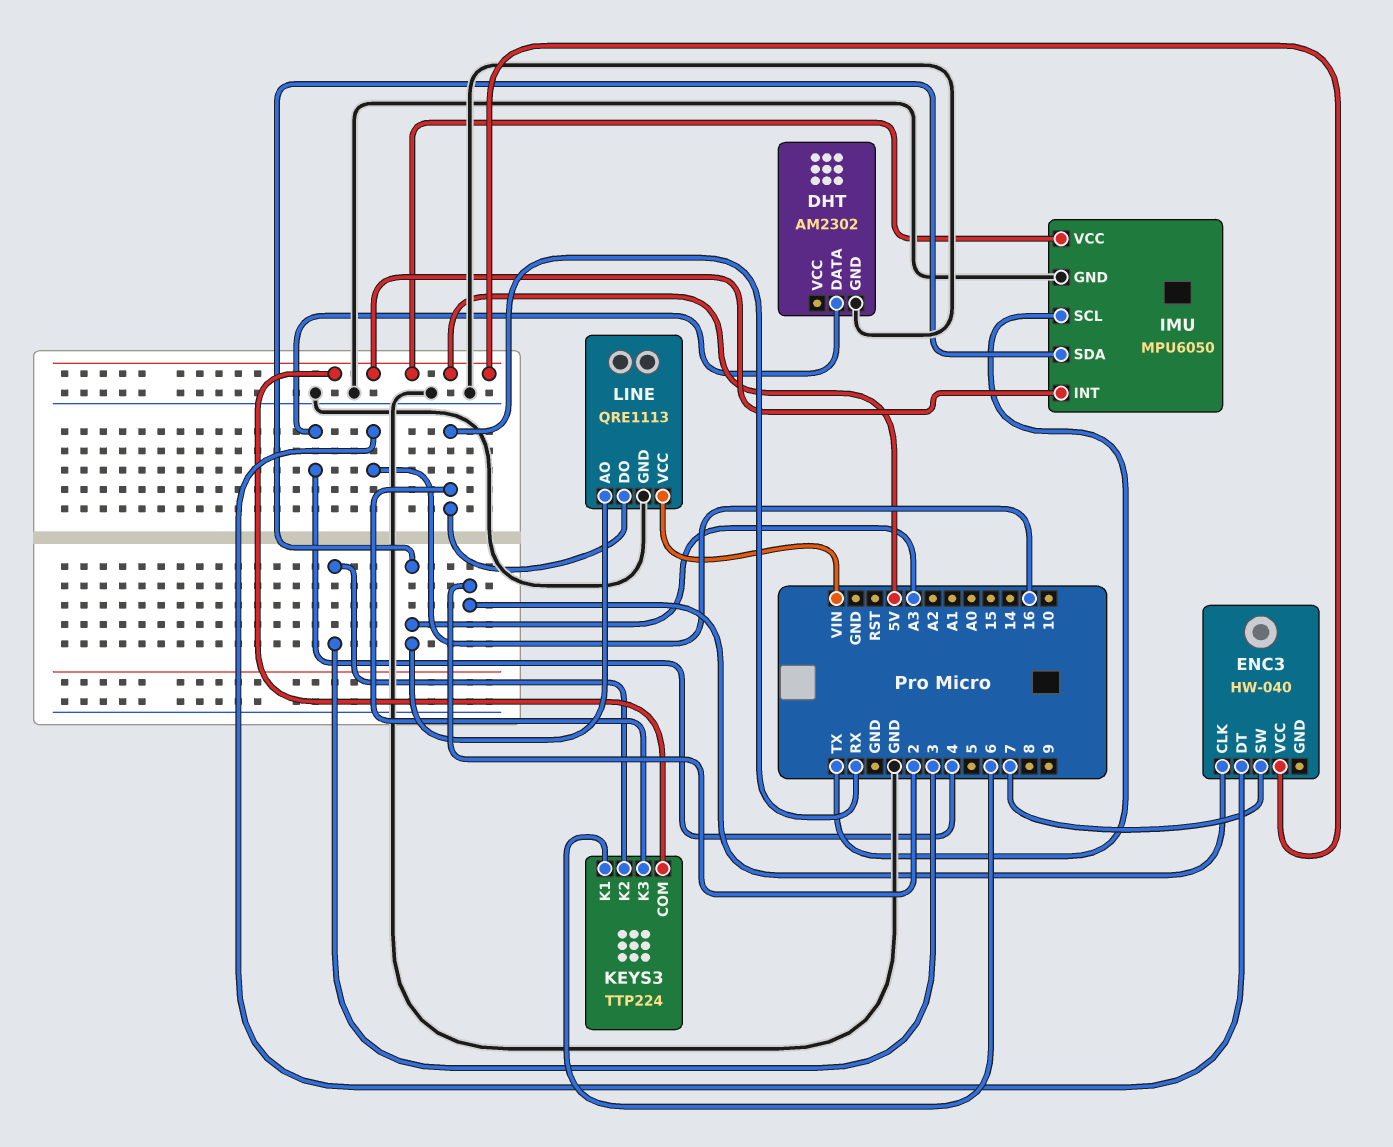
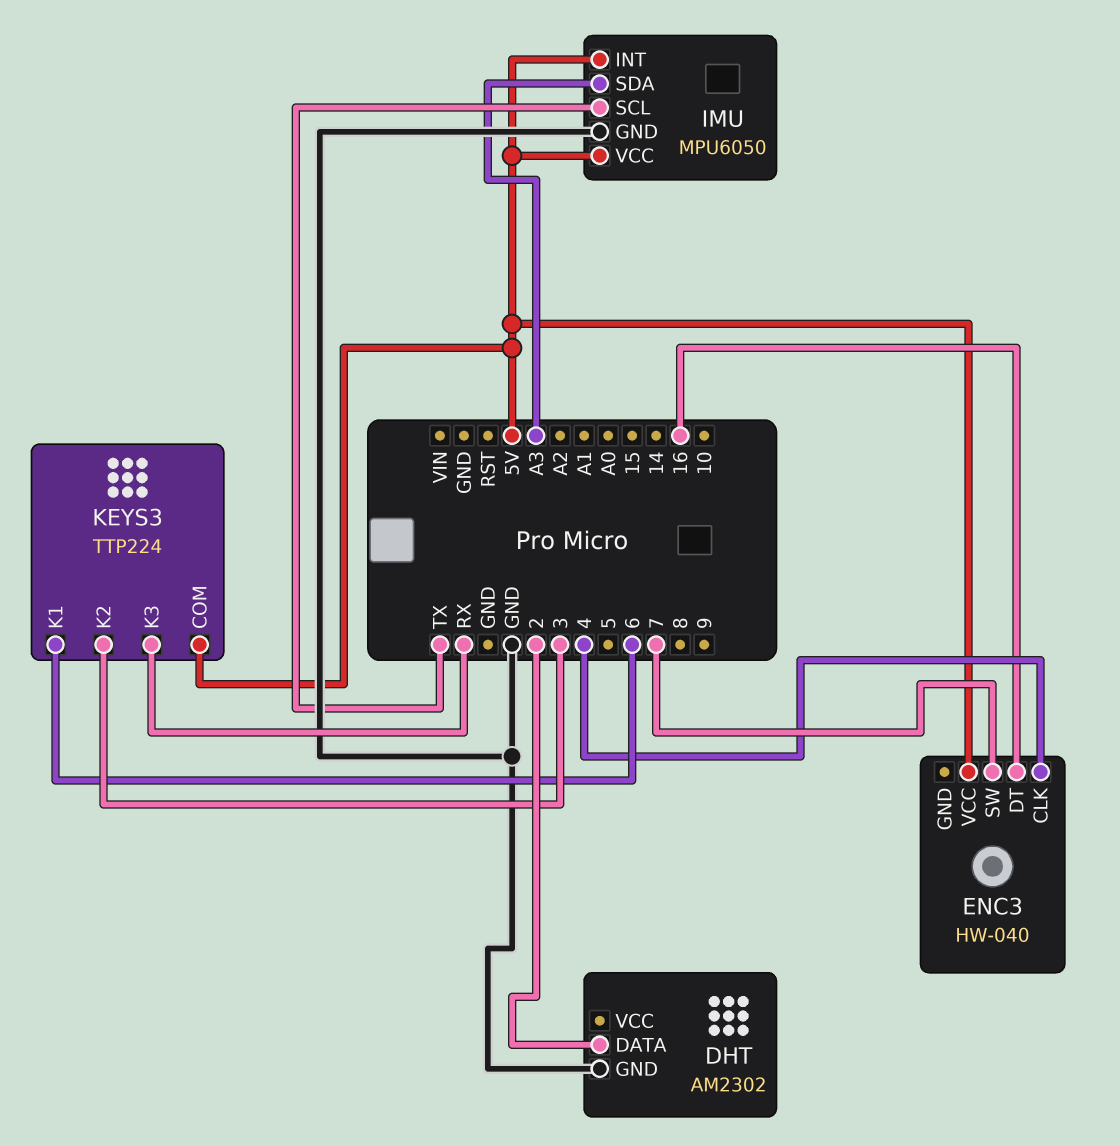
DHT pin DATA: 4 -> 2
ENC3 pin CLK: 2 -> 4
LINE: QRE1113 -> none
LINE pin AO: A3 -> none
LINE pin DO: RX -> none
LINE pin GND: GND -> none
LINE pin VCC: VIN -> none

